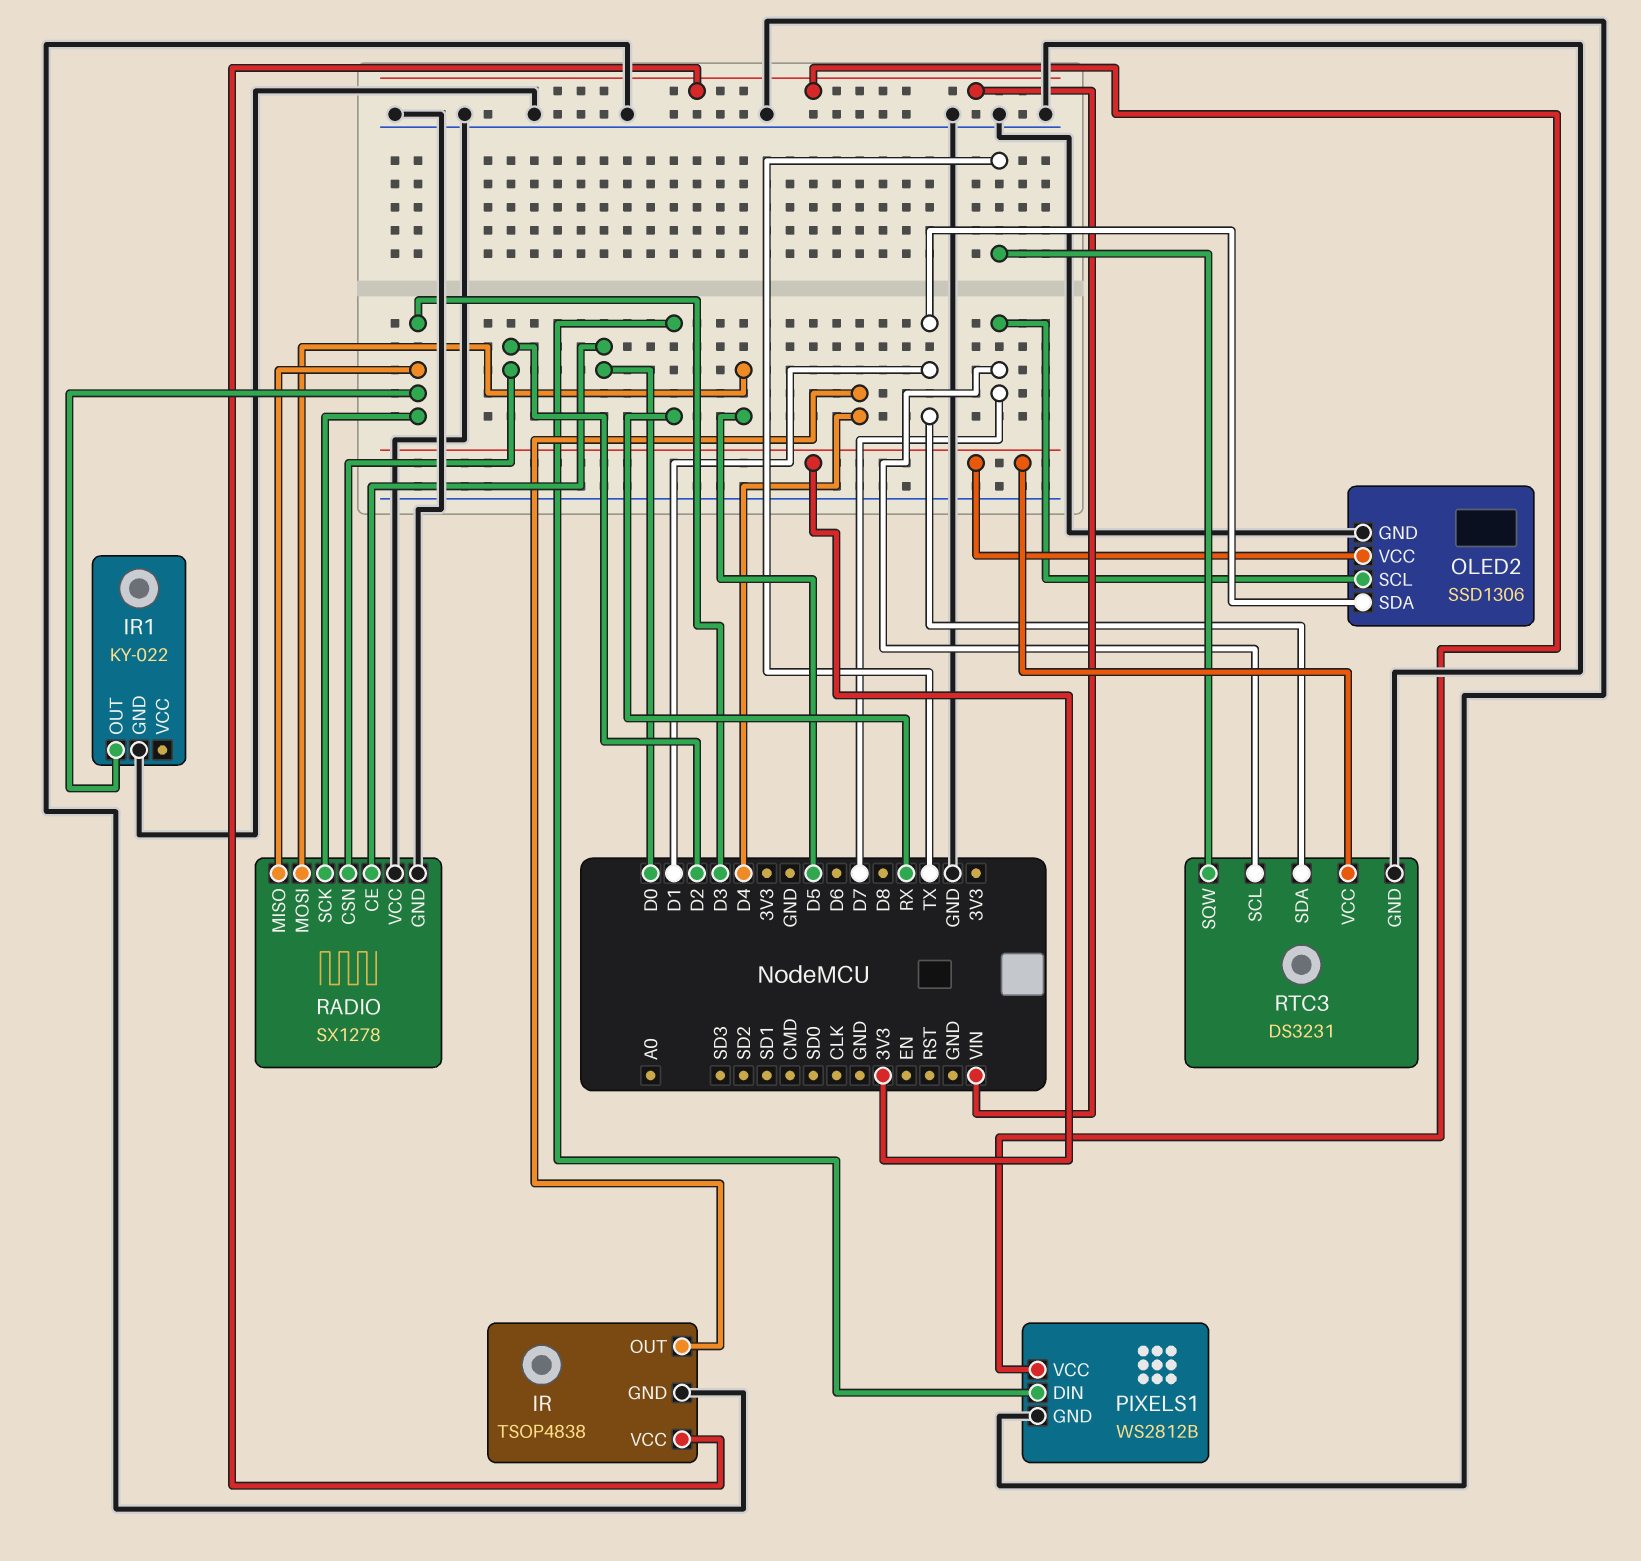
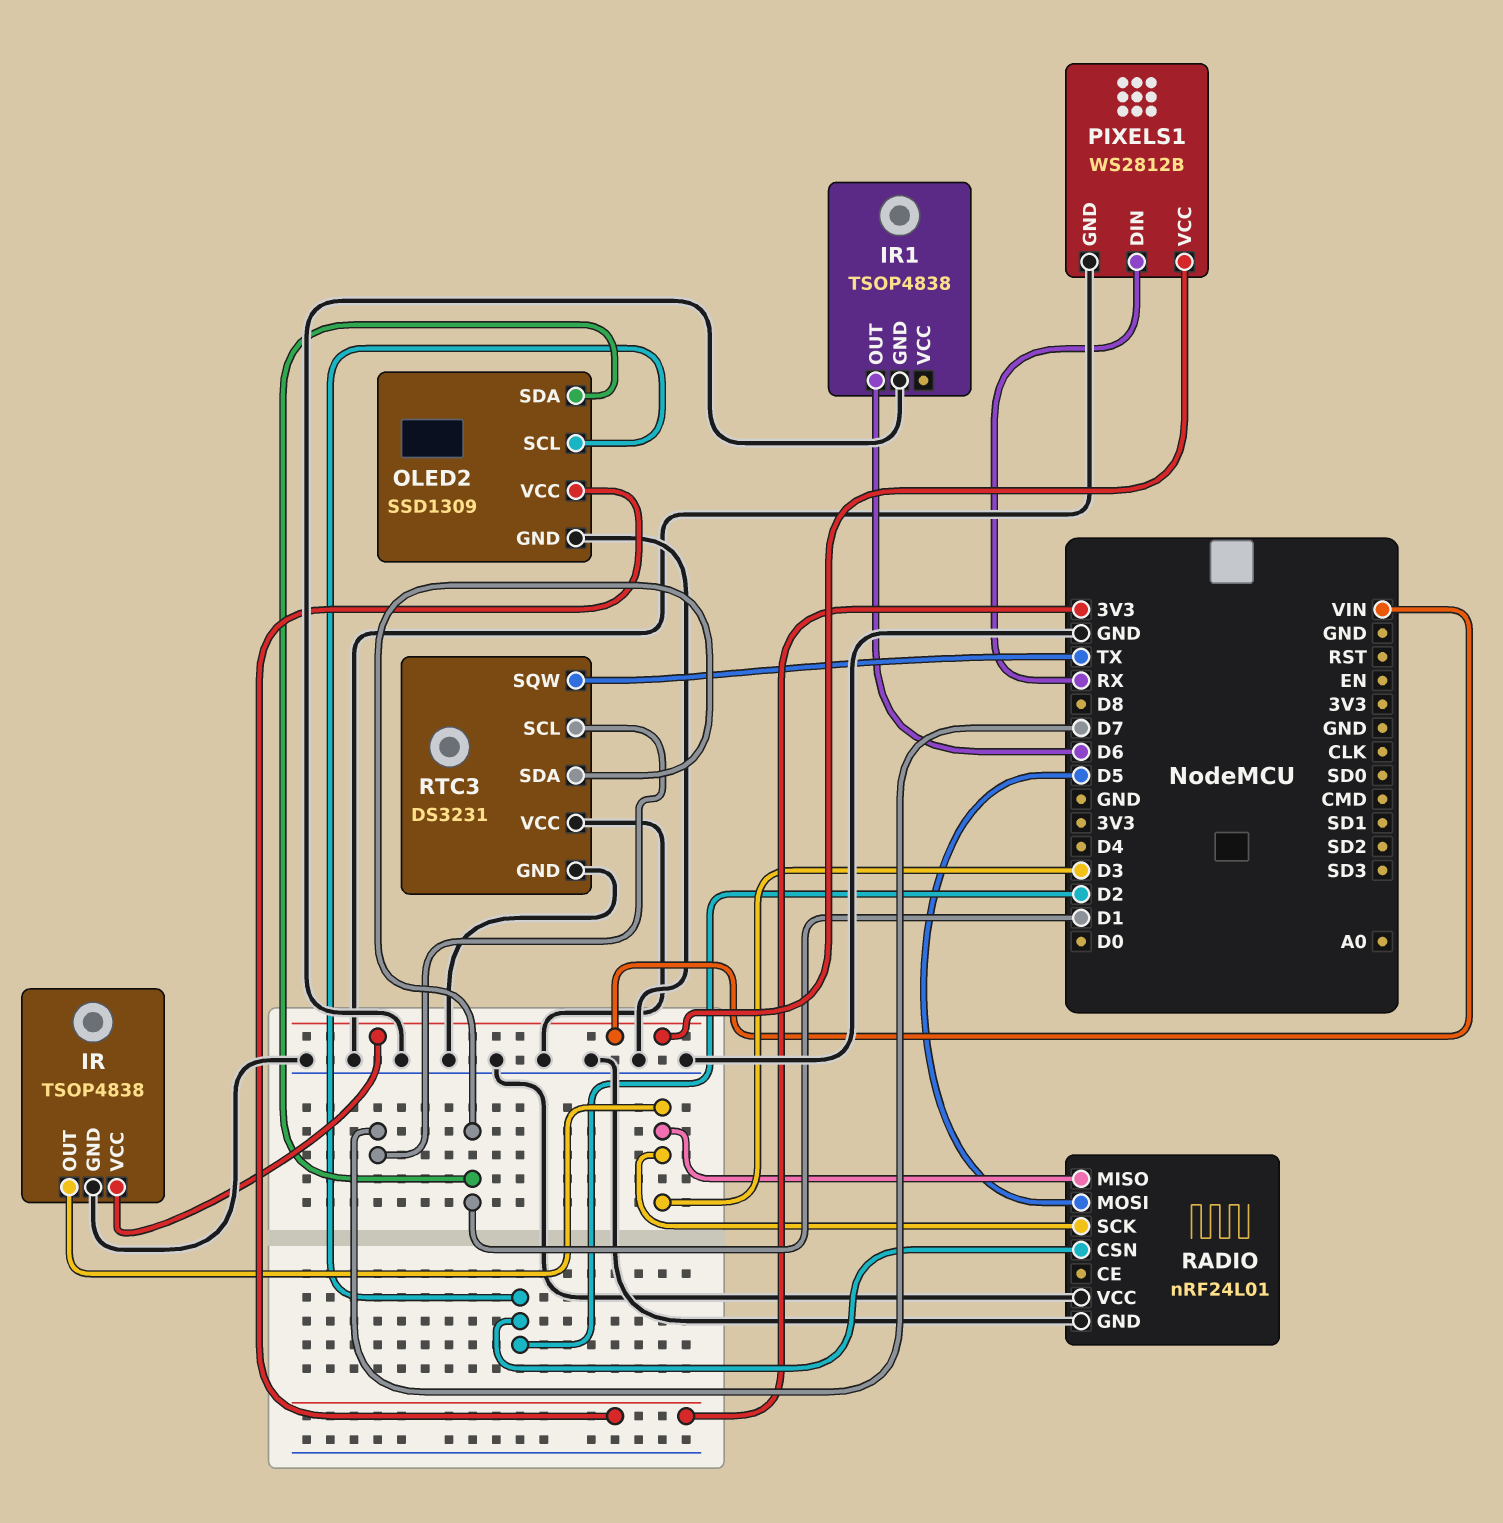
IR pin OUT: D4 -> D3
IR1: KY-022 -> TSOP4838
IR1 pin OUT: D3 -> D6
OLED2: SSD1306 -> SSD1309
OLED2 pin SCL: D7 -> D2
RADIO: SX1278 -> nRF24L01
RADIO pin CE: D0 -> none
RTC3 pin VCC: 3V3 -> GND

